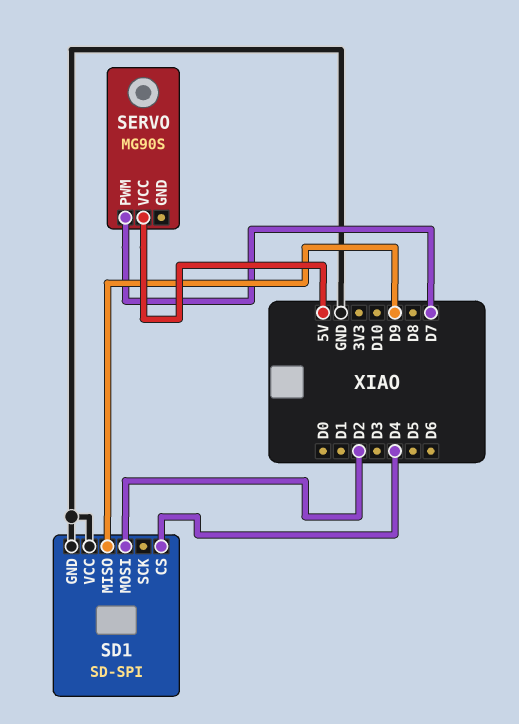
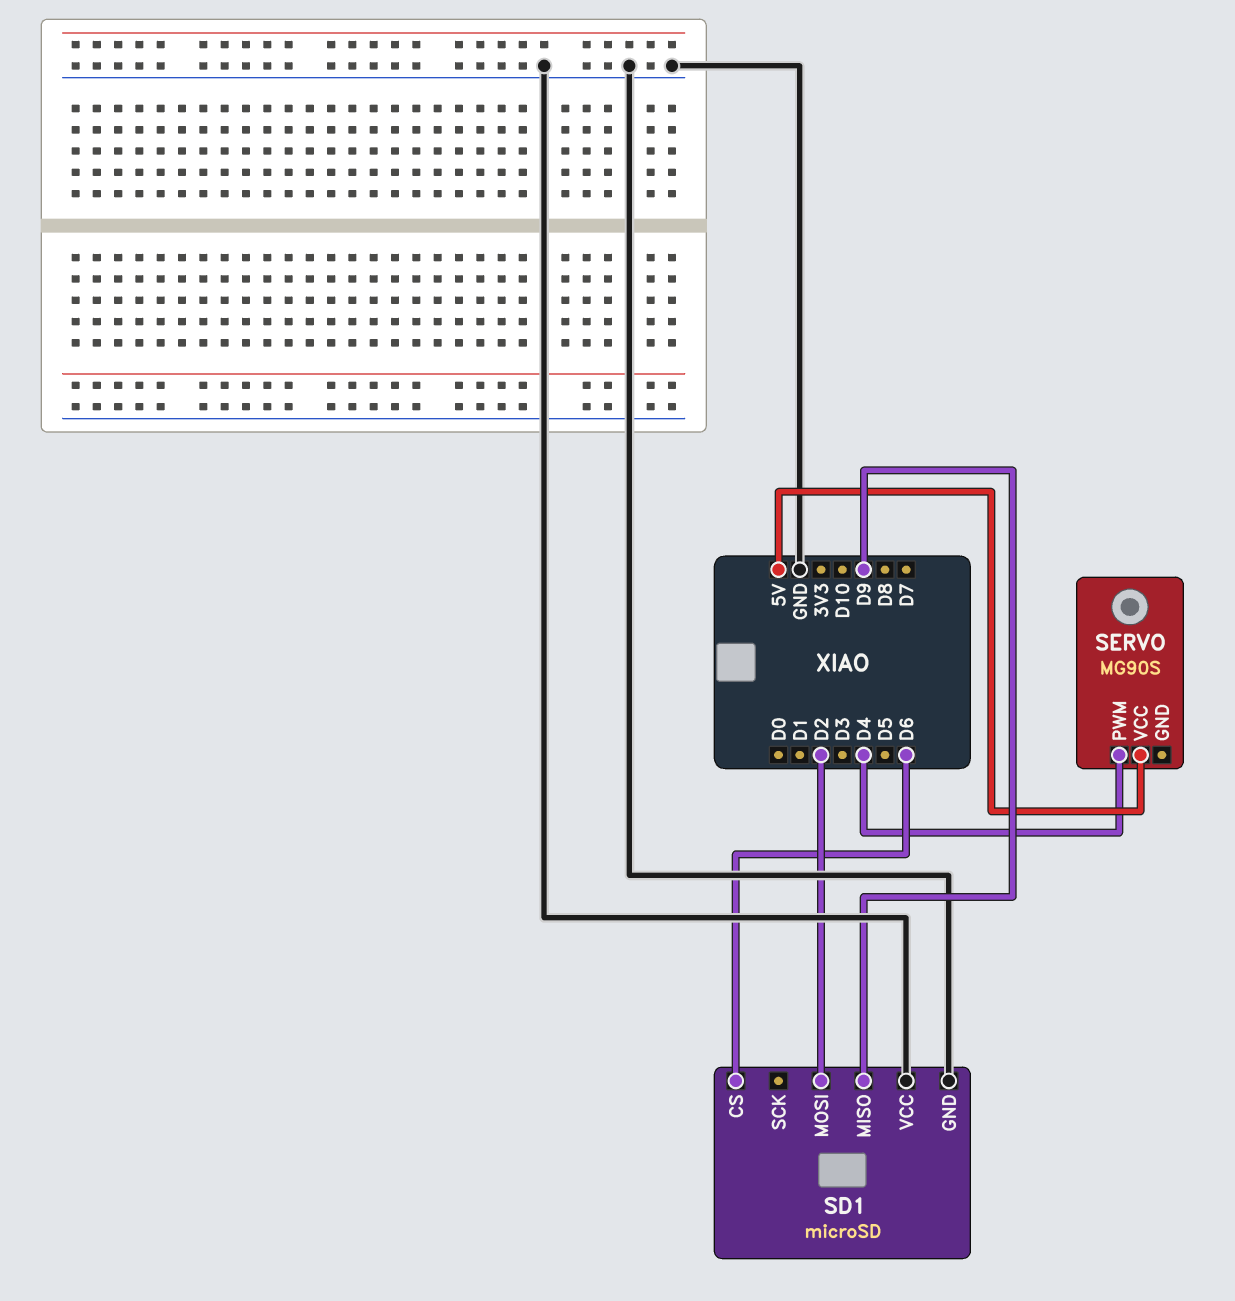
SD1: SD-SPI -> microSD
SD1 pin CS: D4 -> D6
SERVO pin PWM: D7 -> D4

